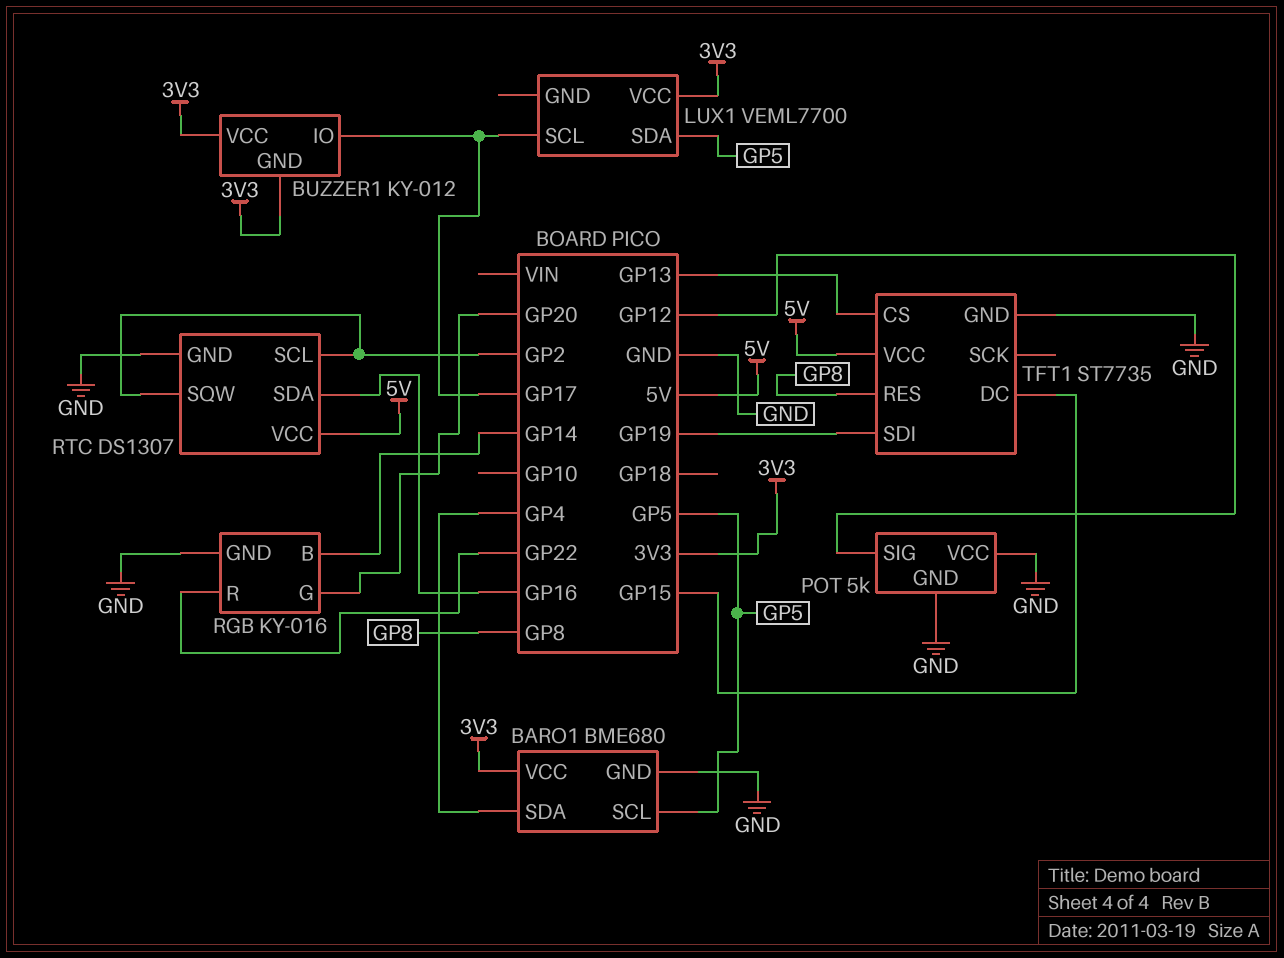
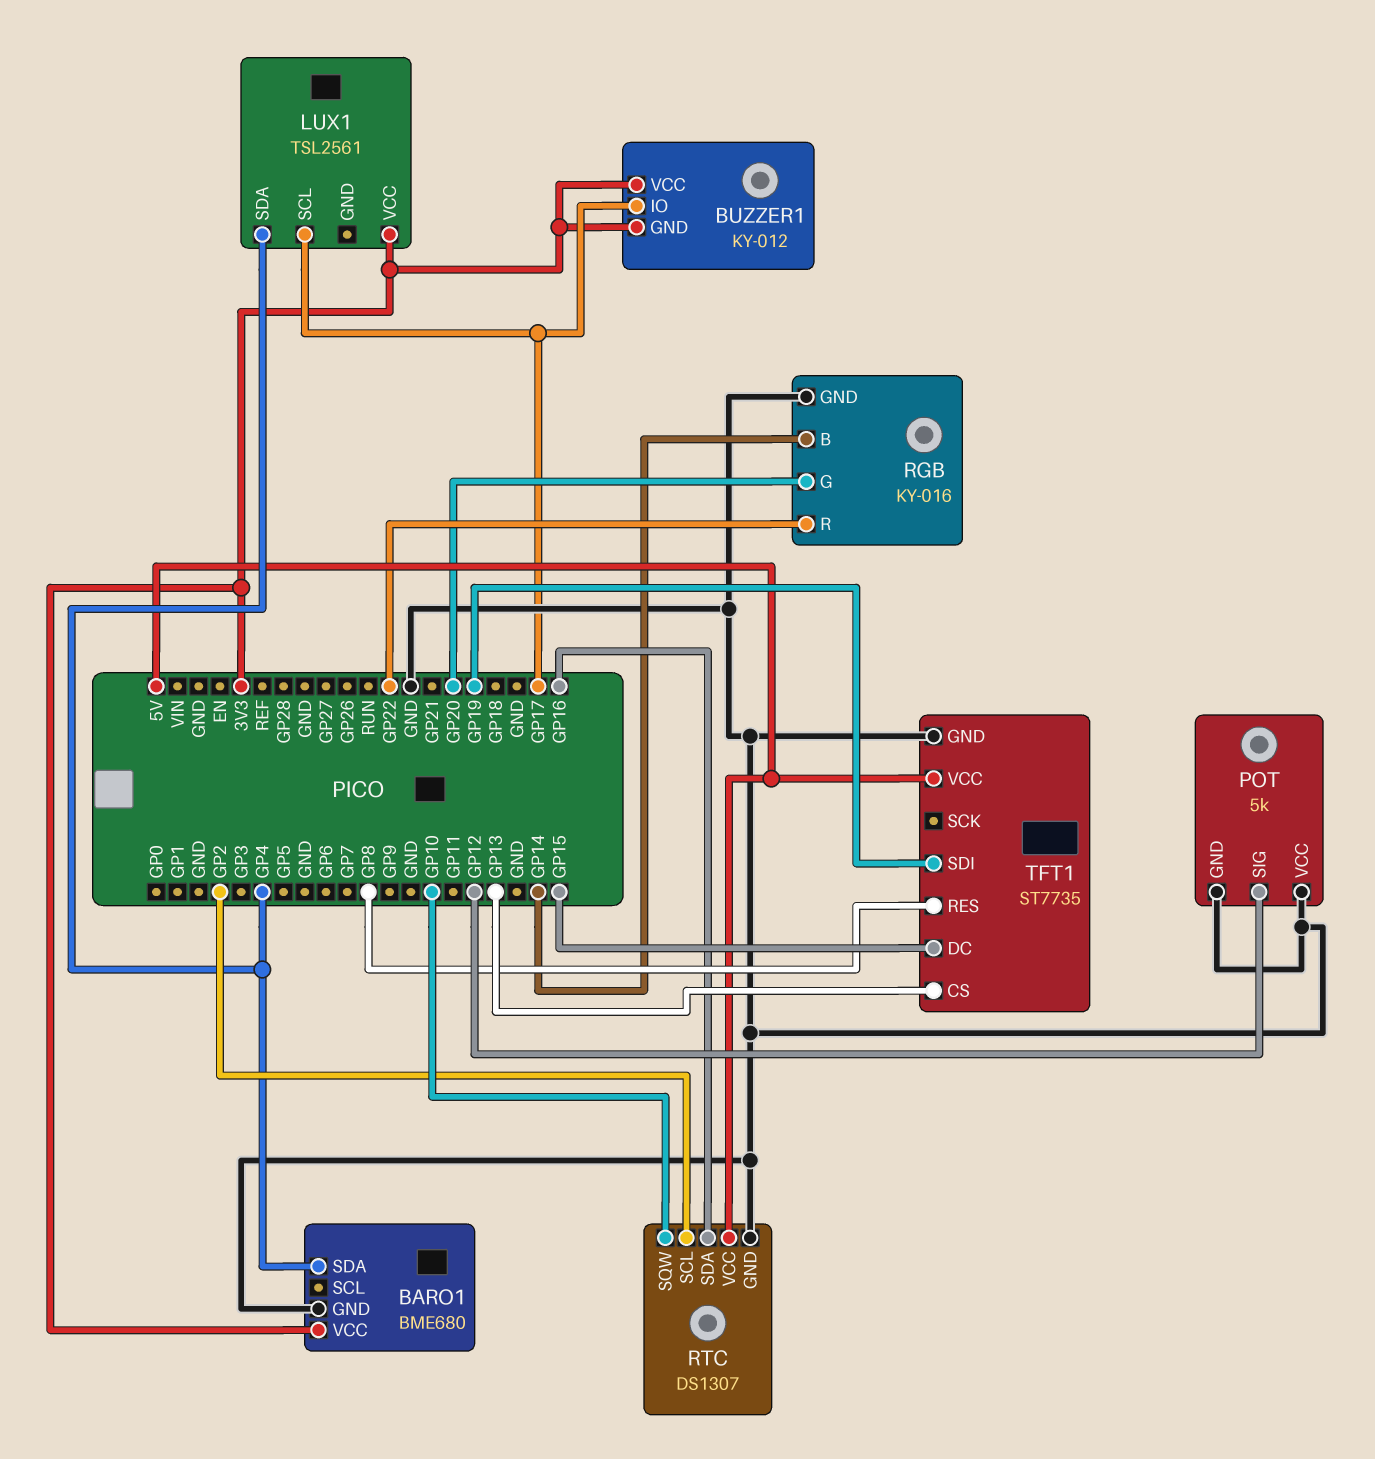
BARO1 pin SCL: GP5 -> none
LUX1: VEML7700 -> TSL2561
LUX1 pin SDA: GP5 -> GP4
RTC pin SQW: GP2 -> GP10

